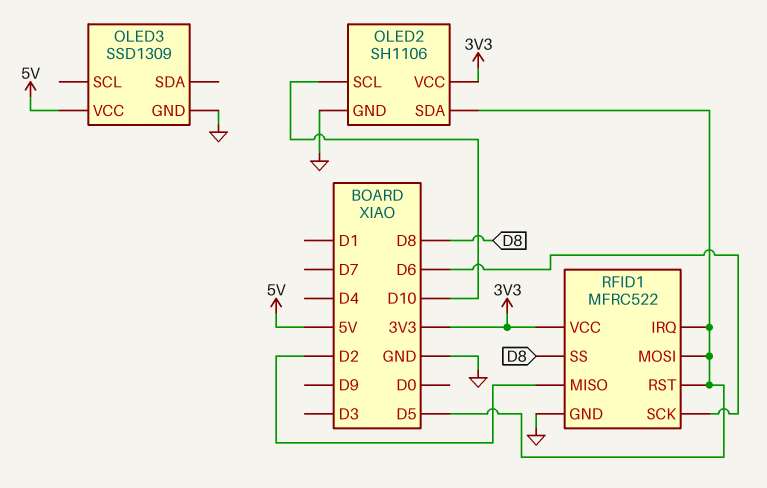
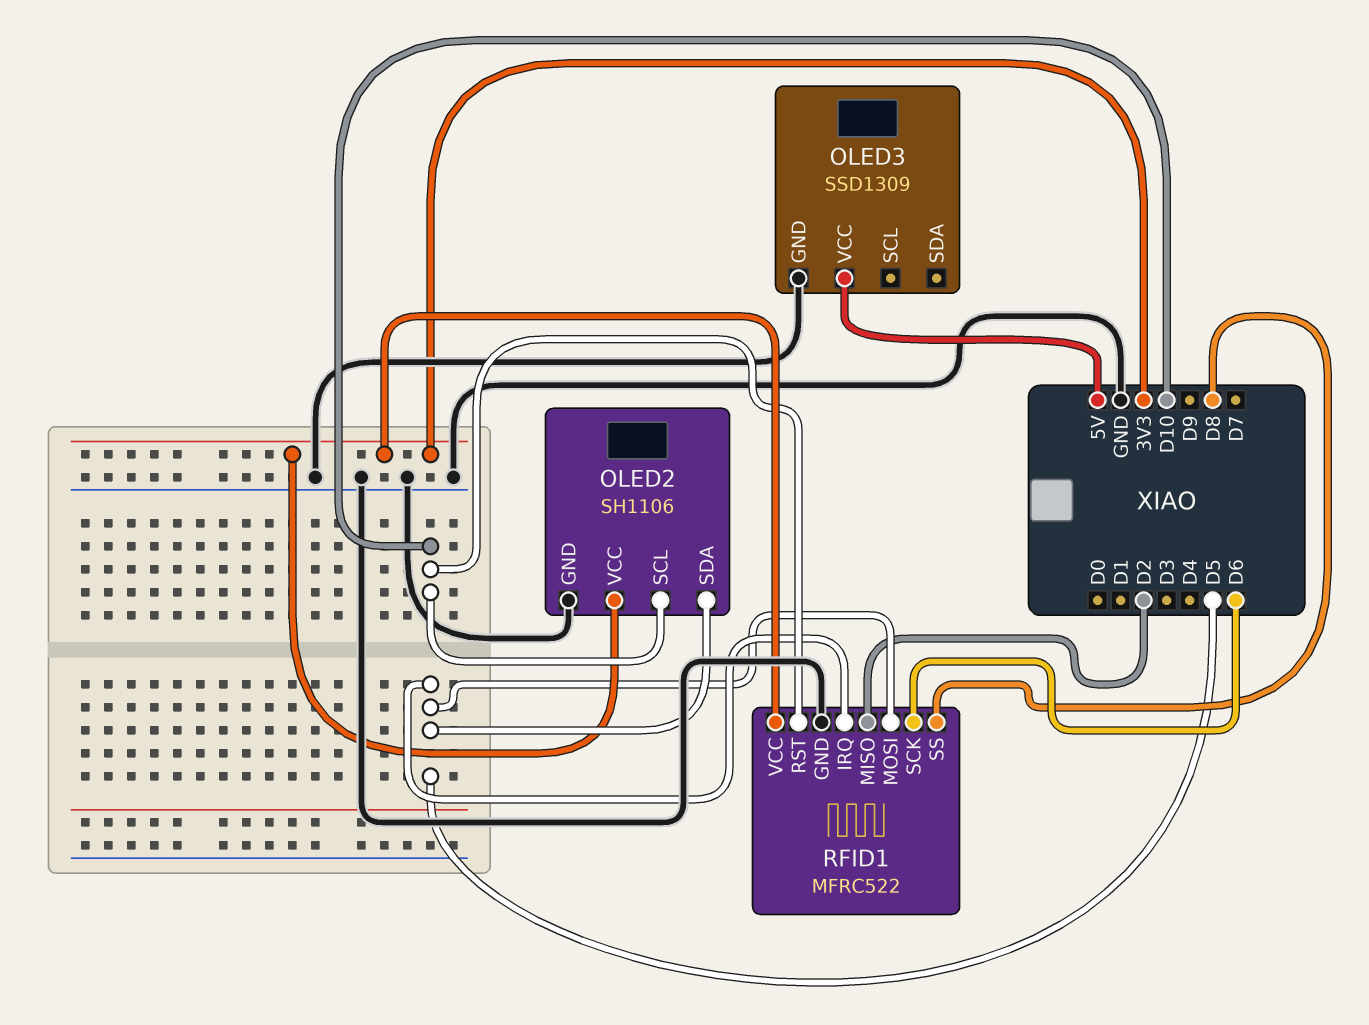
RFID1 pin RST: D5 -> D10

